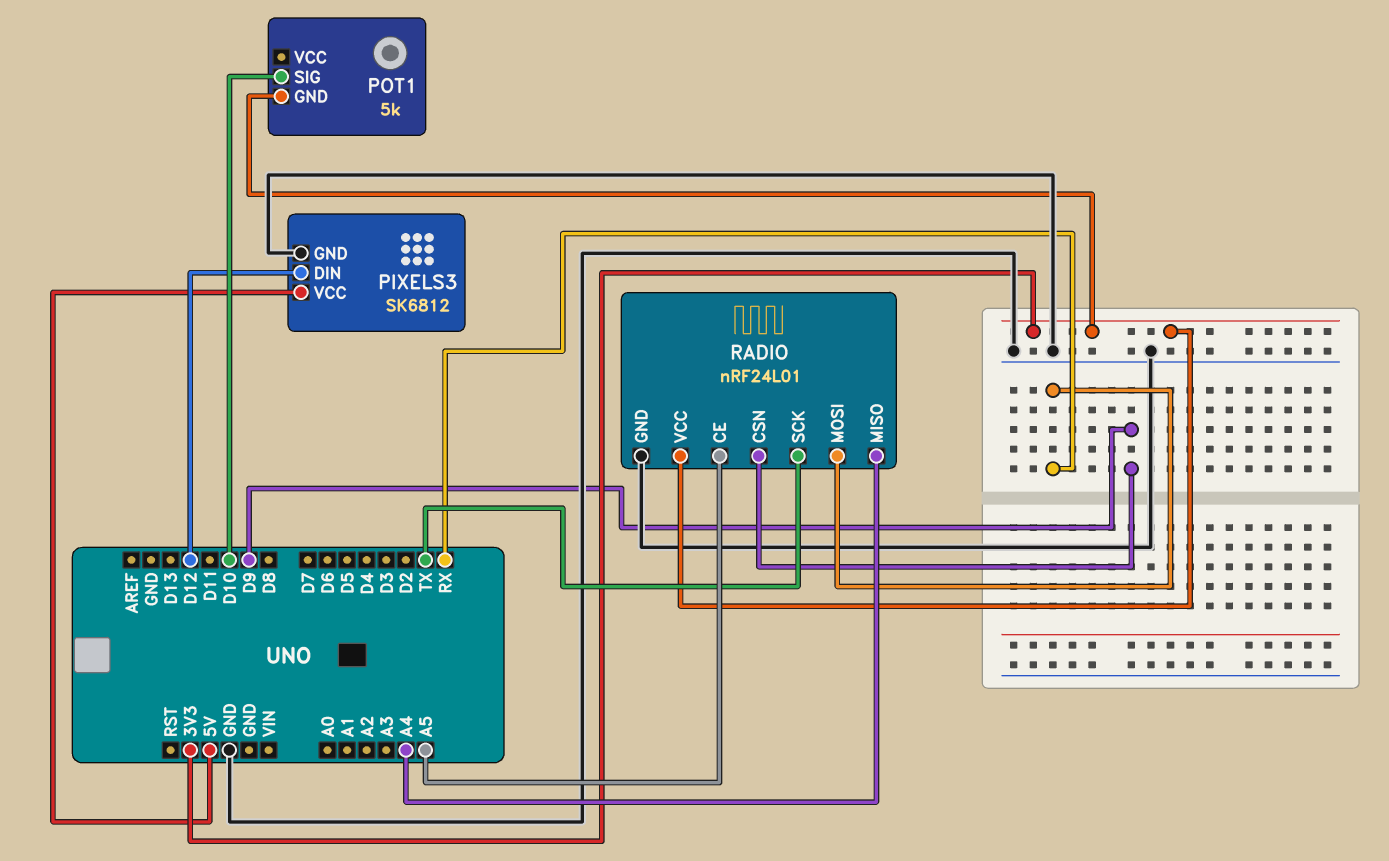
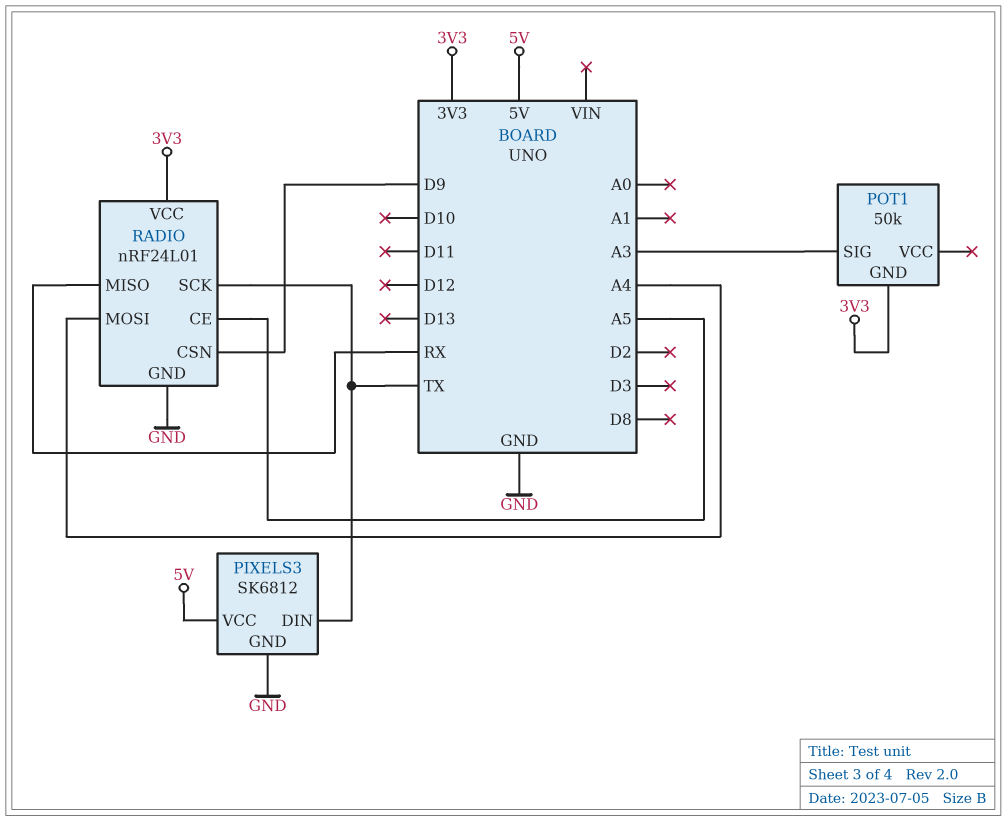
PIXELS3 pin DIN: D12 -> TX
POT1: 5k -> 50k
POT1 pin SIG: D10 -> A3
RADIO pin MISO: A4 -> RX
RADIO pin MOSI: RX -> A4

